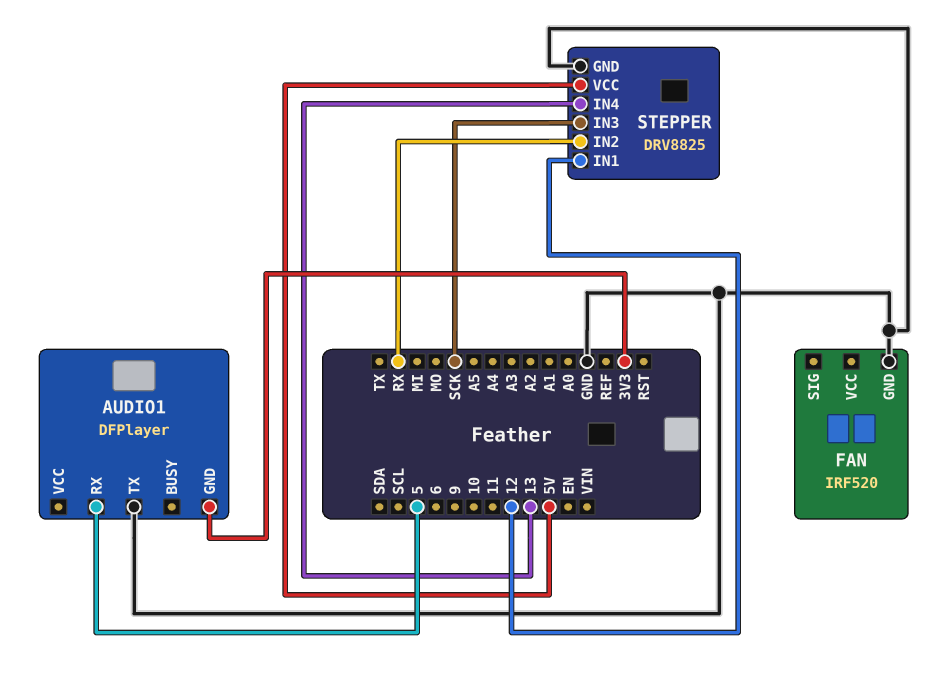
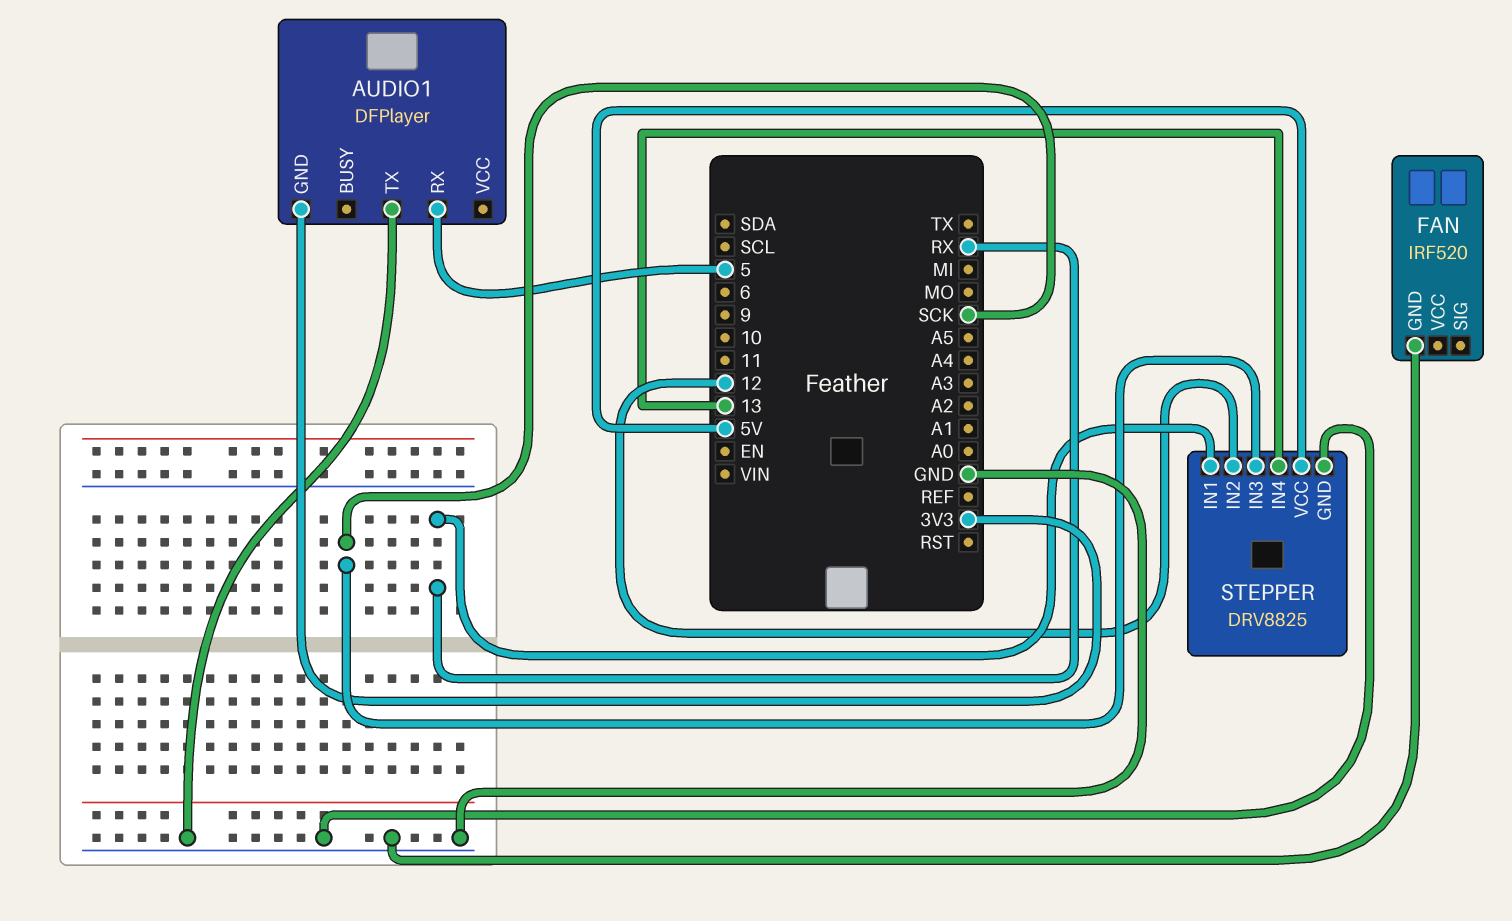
STEPPER pin IN1: 12 -> RX
STEPPER pin IN2: RX -> 12

